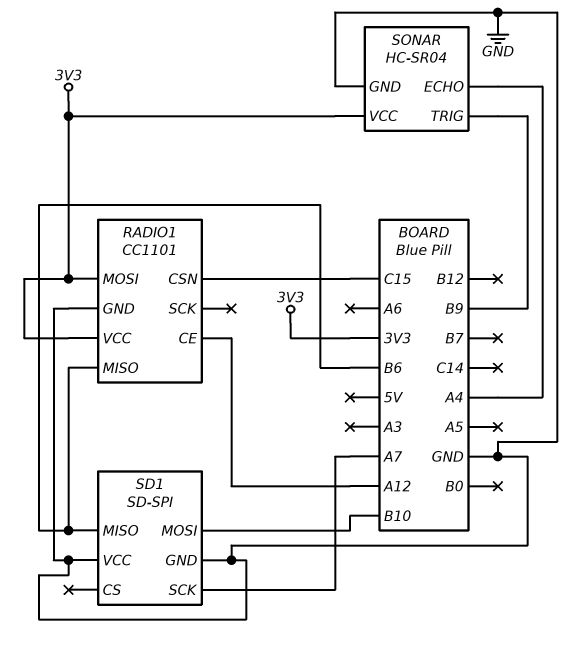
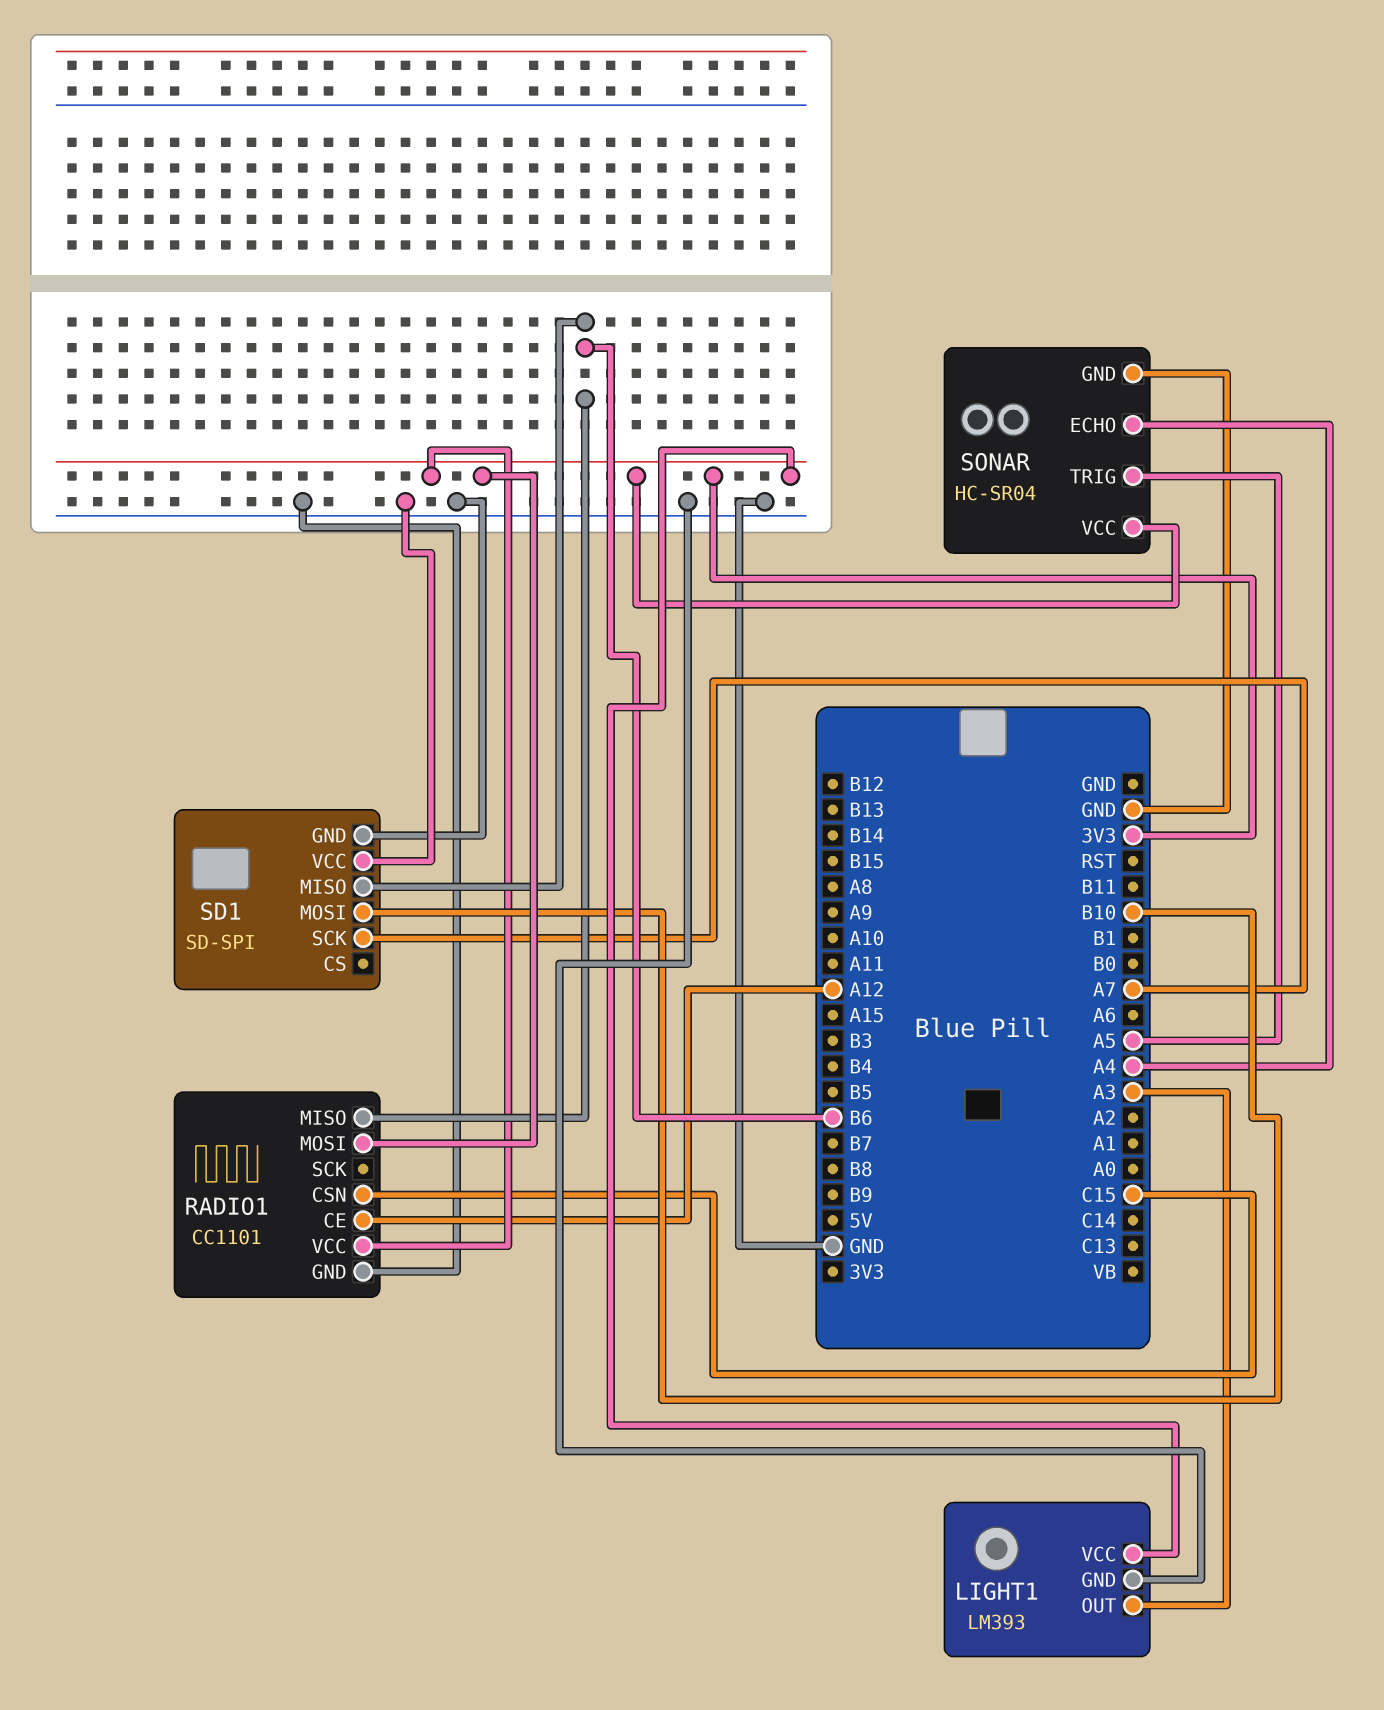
LIGHT1: none -> LM393
LIGHT1 pin GND: none -> GND
LIGHT1 pin OUT: none -> A3
LIGHT1 pin VCC: none -> 3V3
SONAR pin TRIG: B9 -> A5

